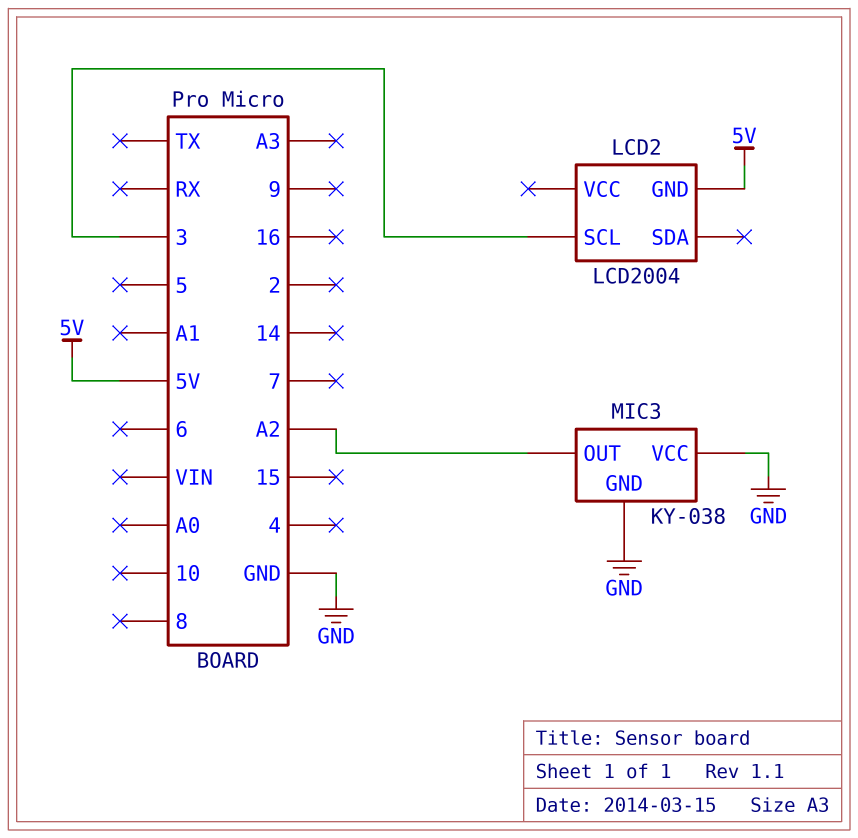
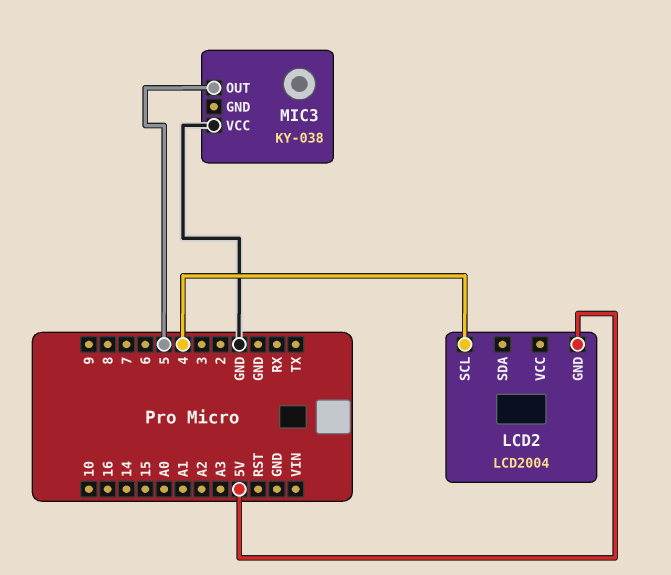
LCD2 pin SCL: 3 -> 4
MIC3 pin GND: GND -> none
MIC3 pin OUT: A2 -> 5

